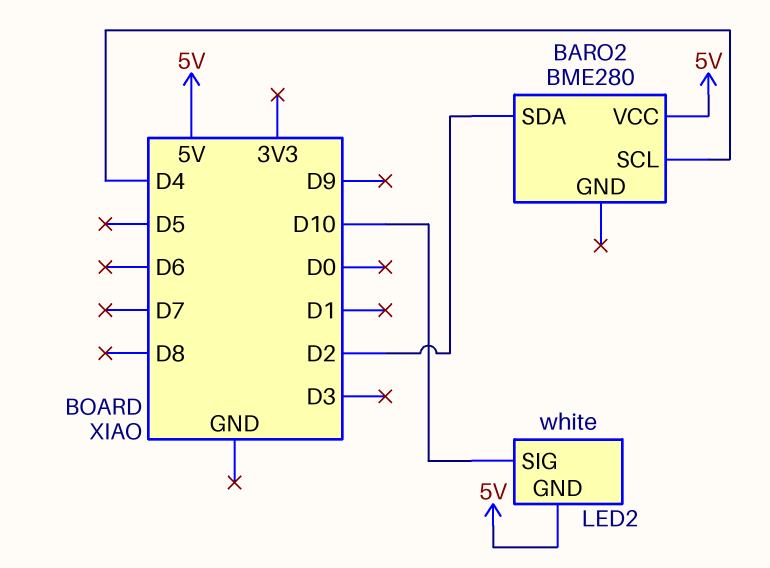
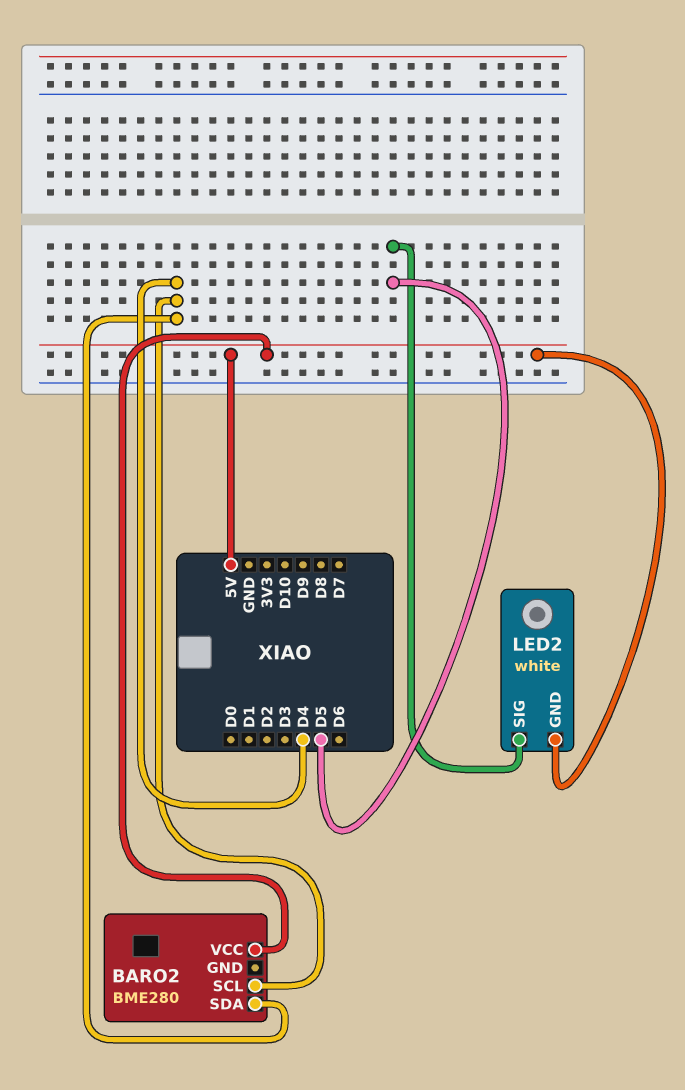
BARO2 pin SDA: D2 -> D4
LED2 pin SIG: D10 -> D5

